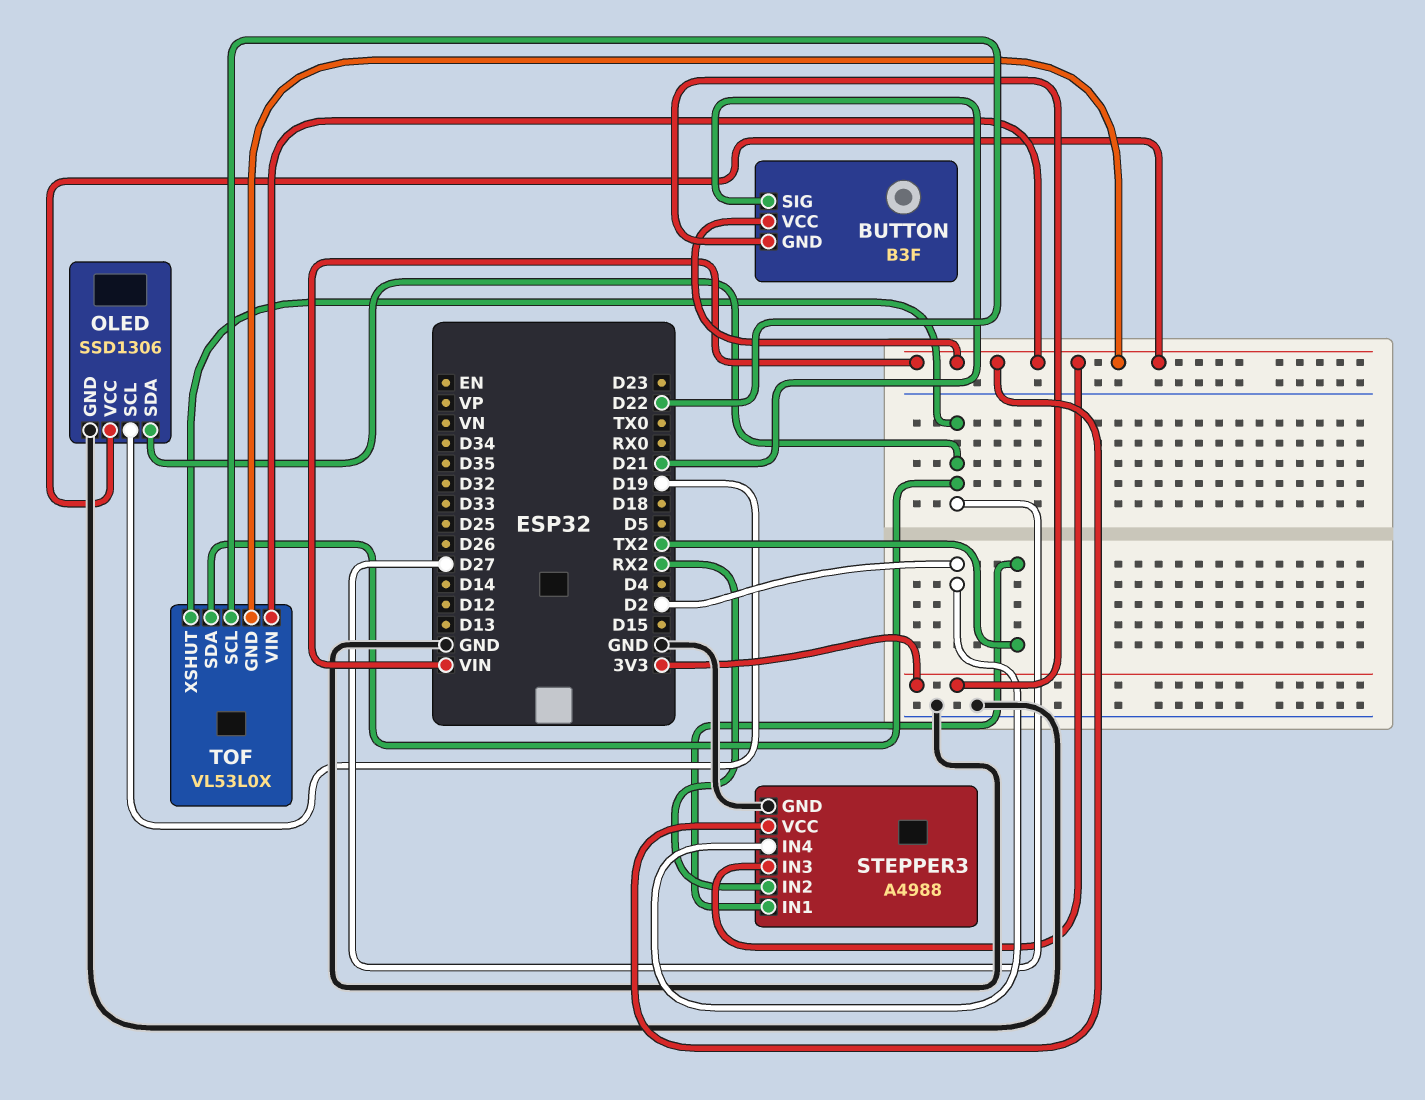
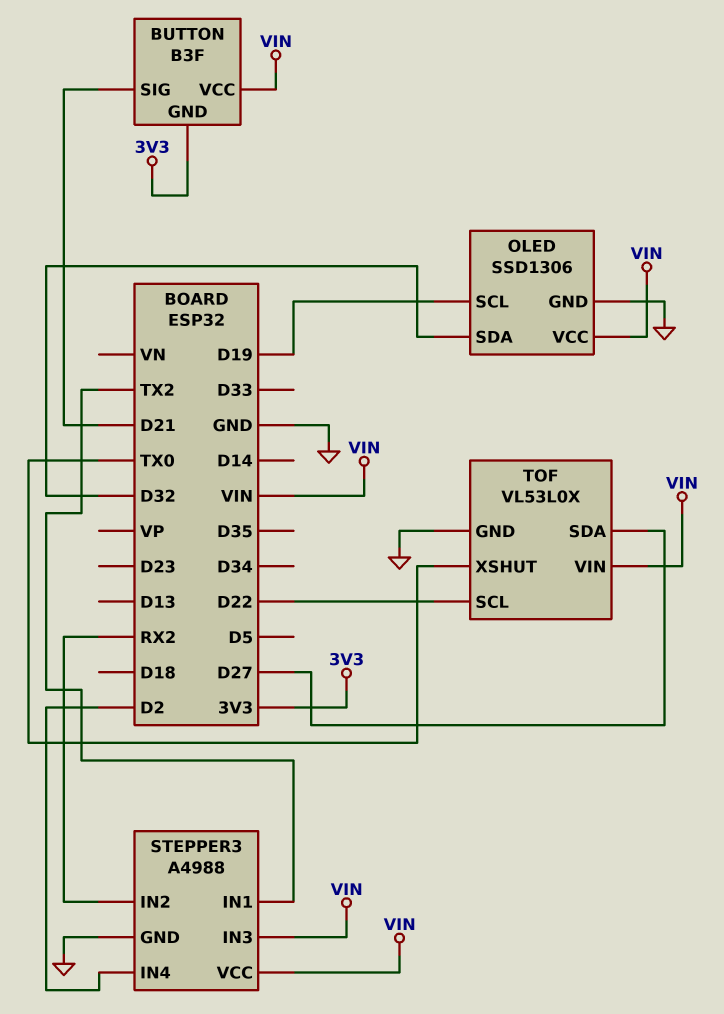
OLED pin SDA: D27 -> D32
TOF pin GND: VIN -> GND
TOF pin XSHUT: D27 -> TX0

